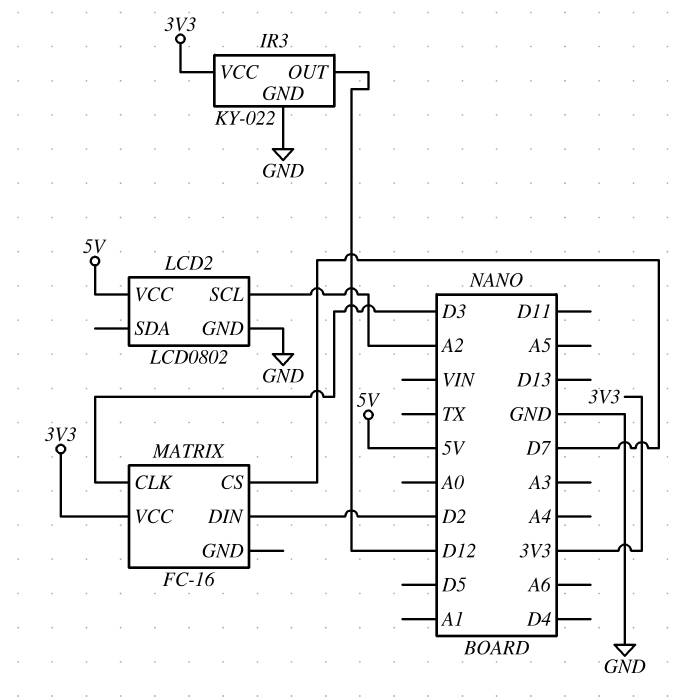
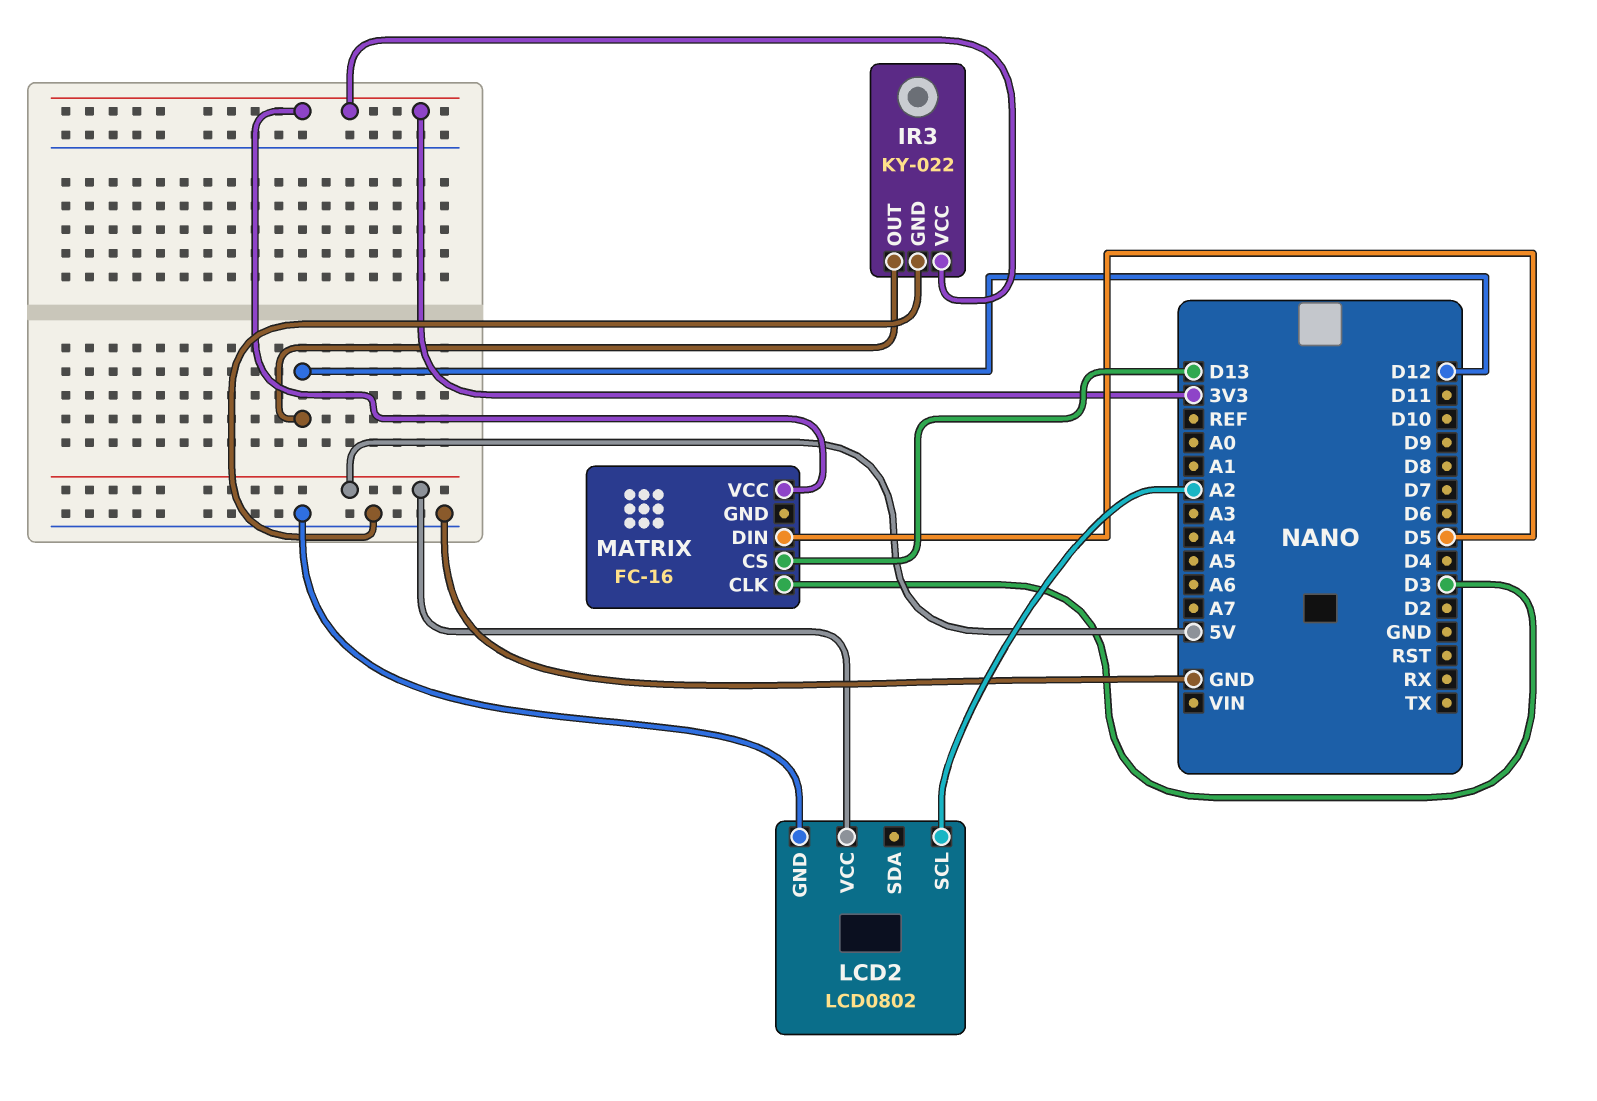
MATRIX pin CS: D7 -> D13
MATRIX pin DIN: D2 -> D5

